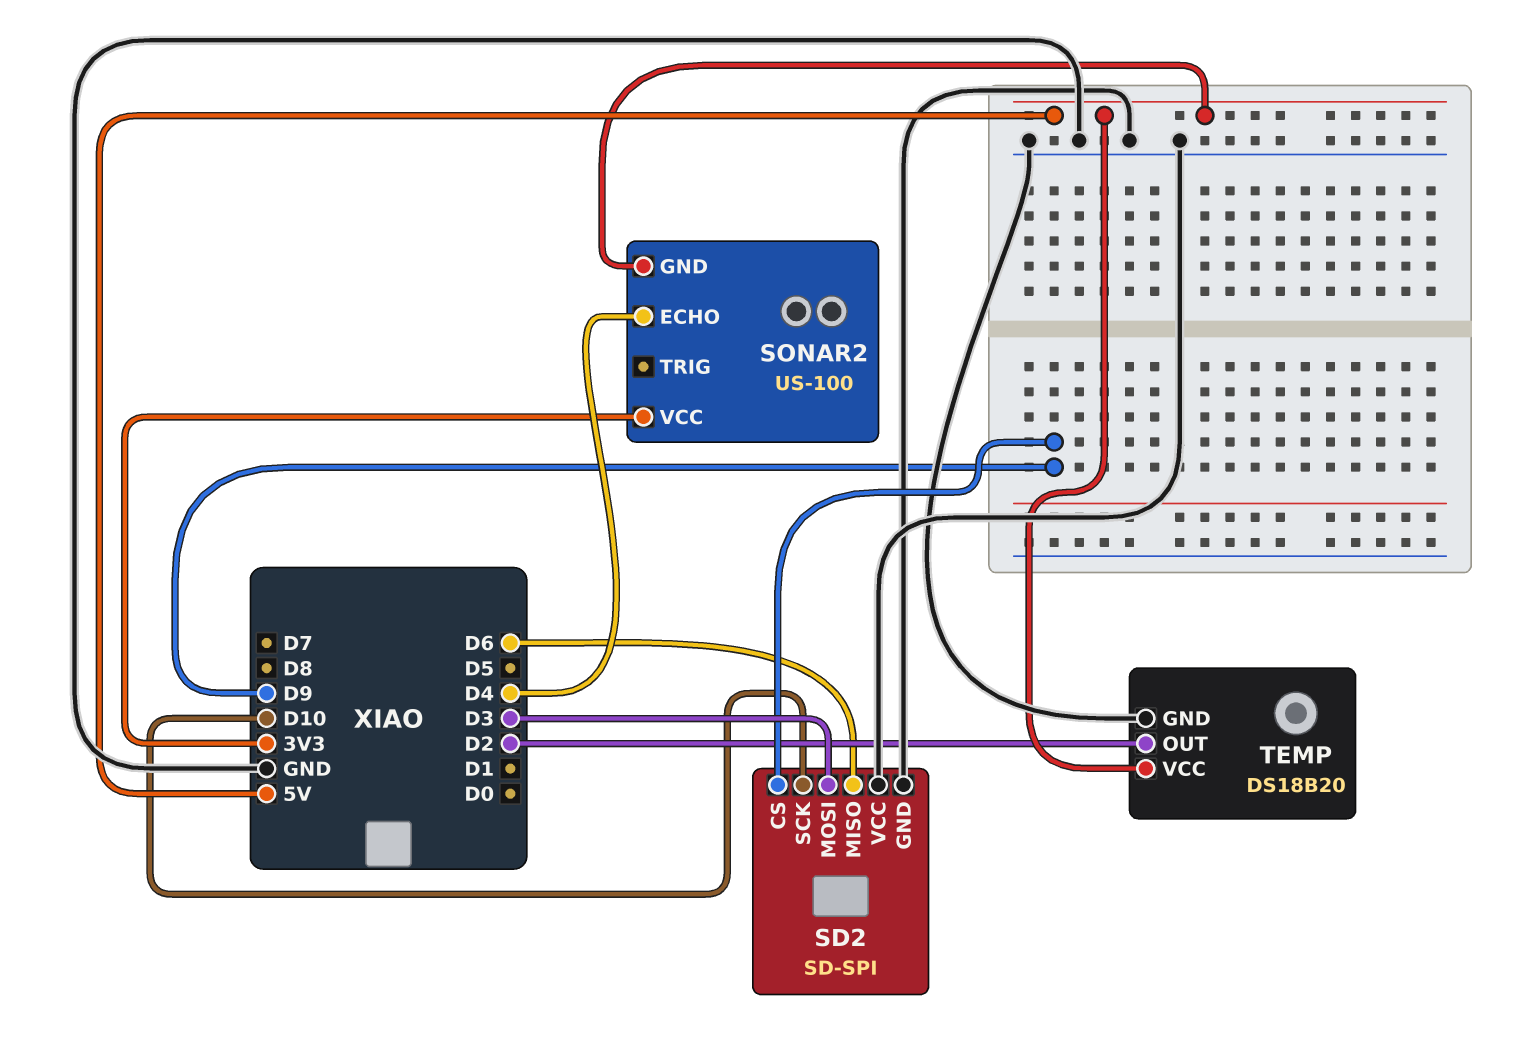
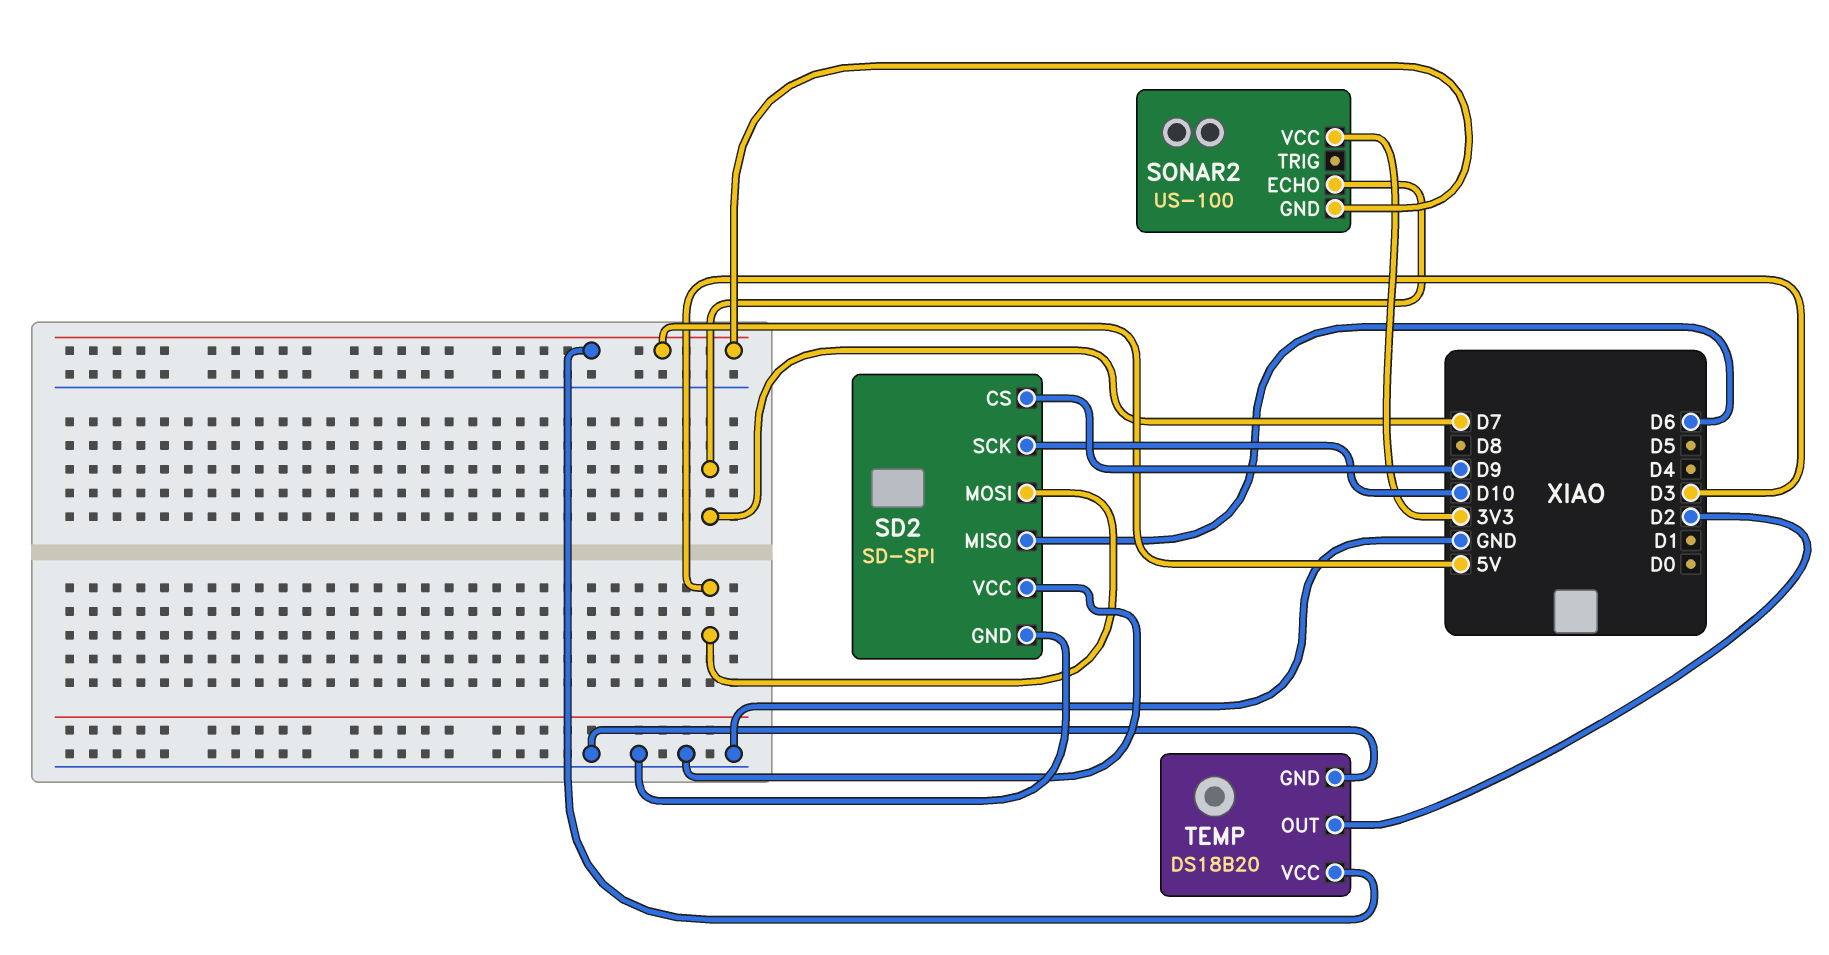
SONAR2 pin ECHO: D4 -> D7

